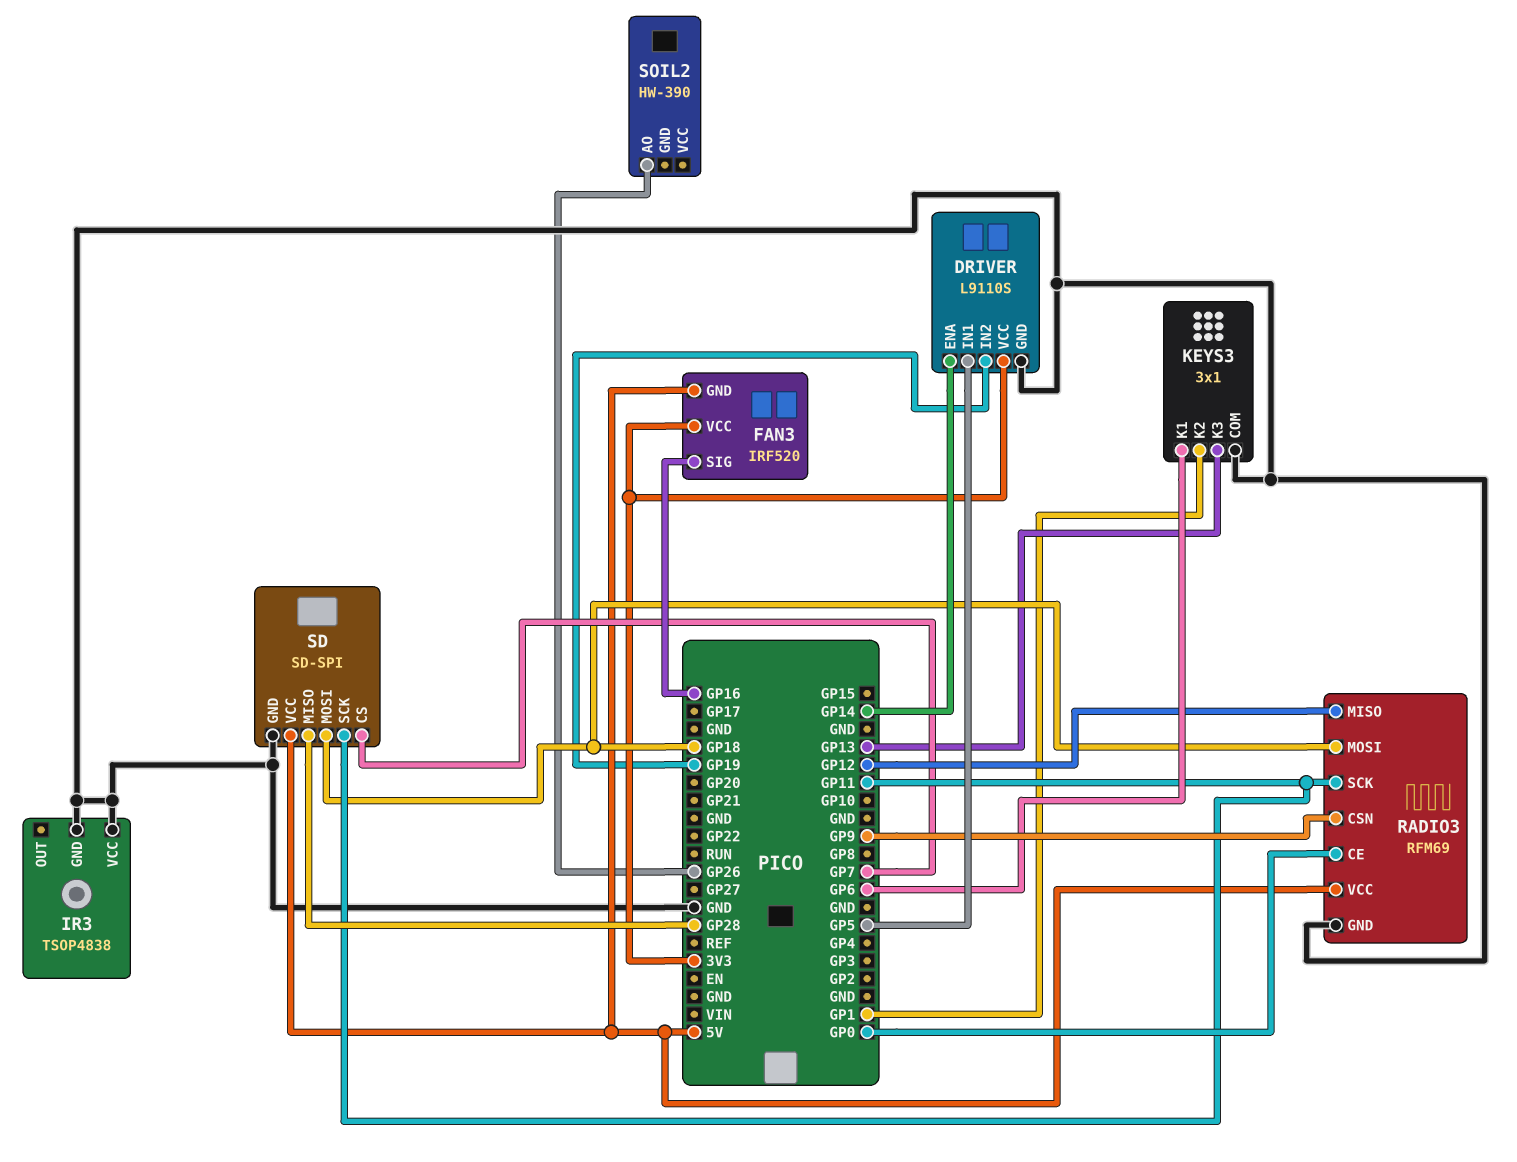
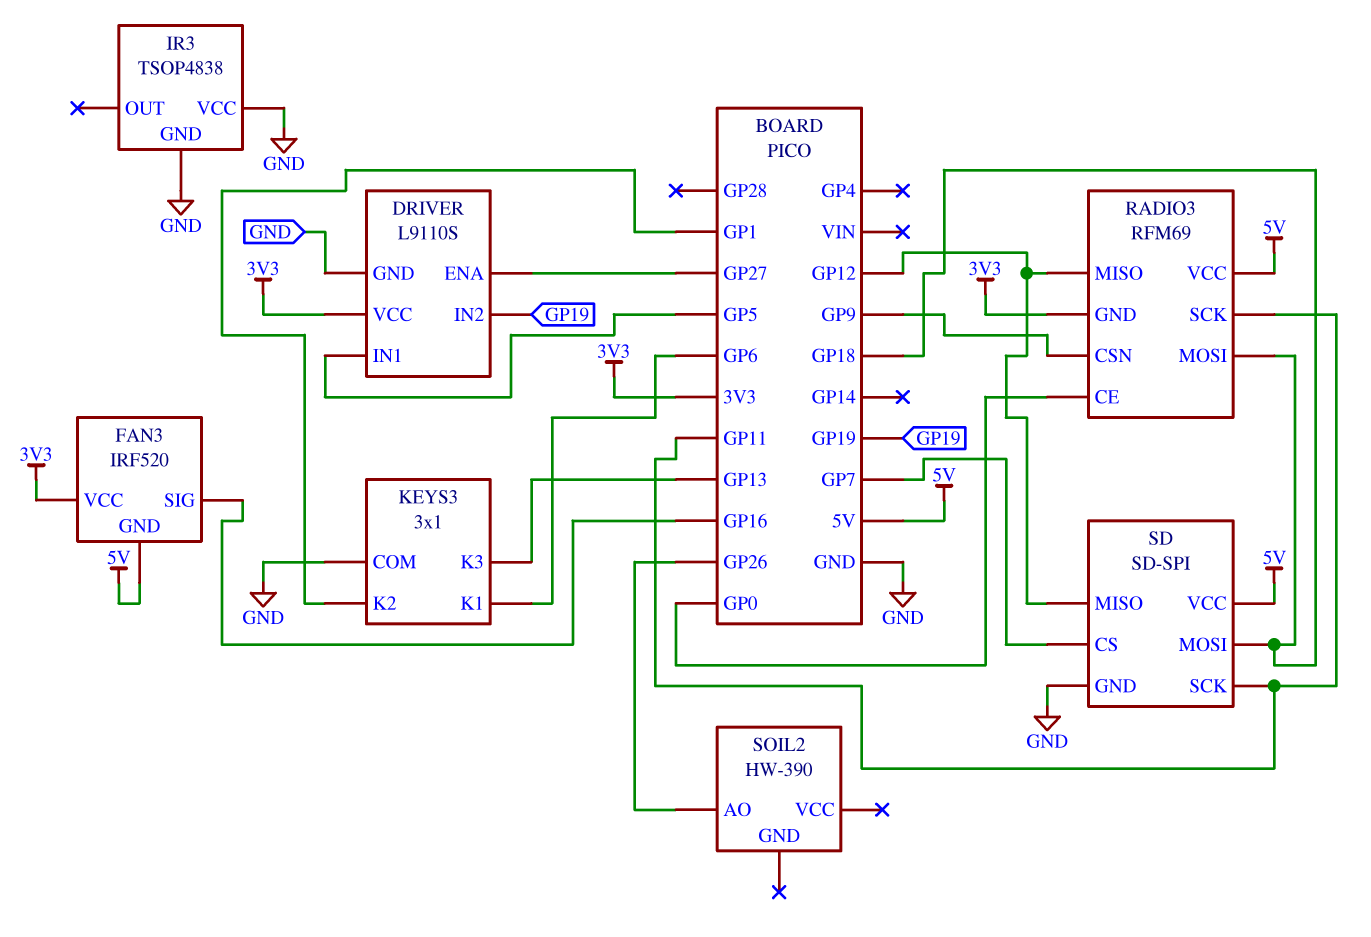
DRIVER pin ENA: GP14 -> GP27
RADIO3 pin GND: GND -> 3V3
SD pin MISO: GP28 -> GP12

